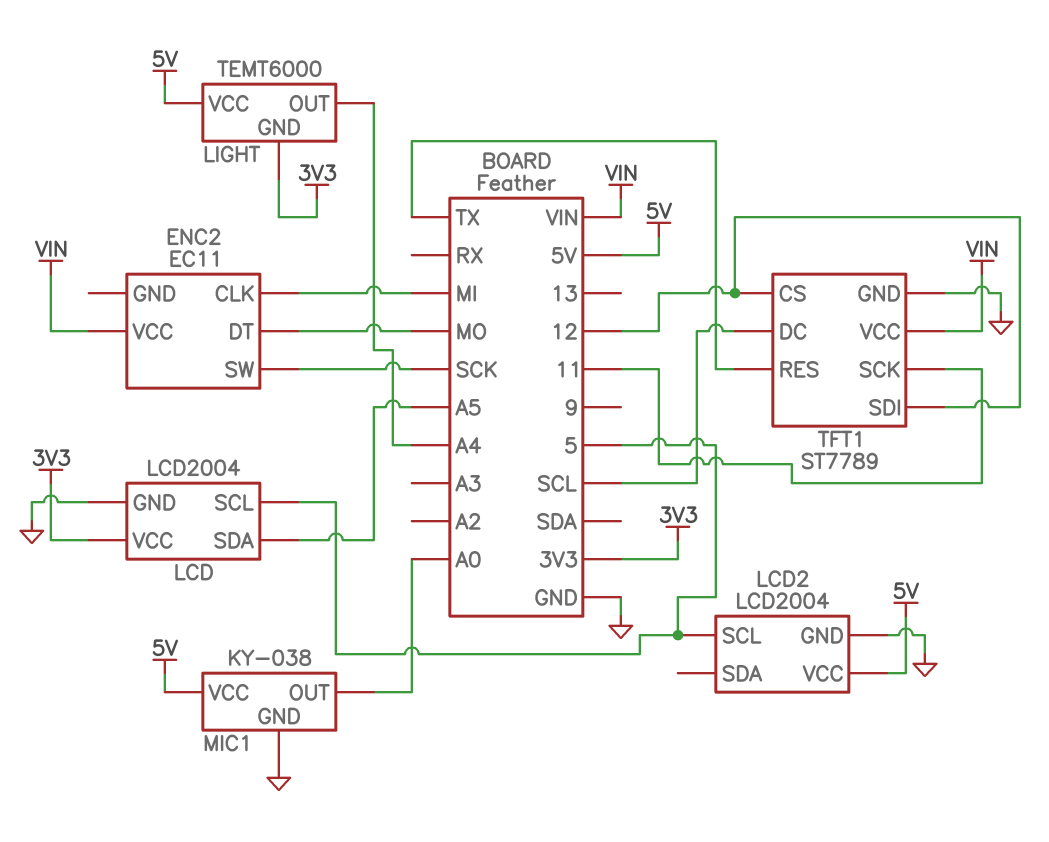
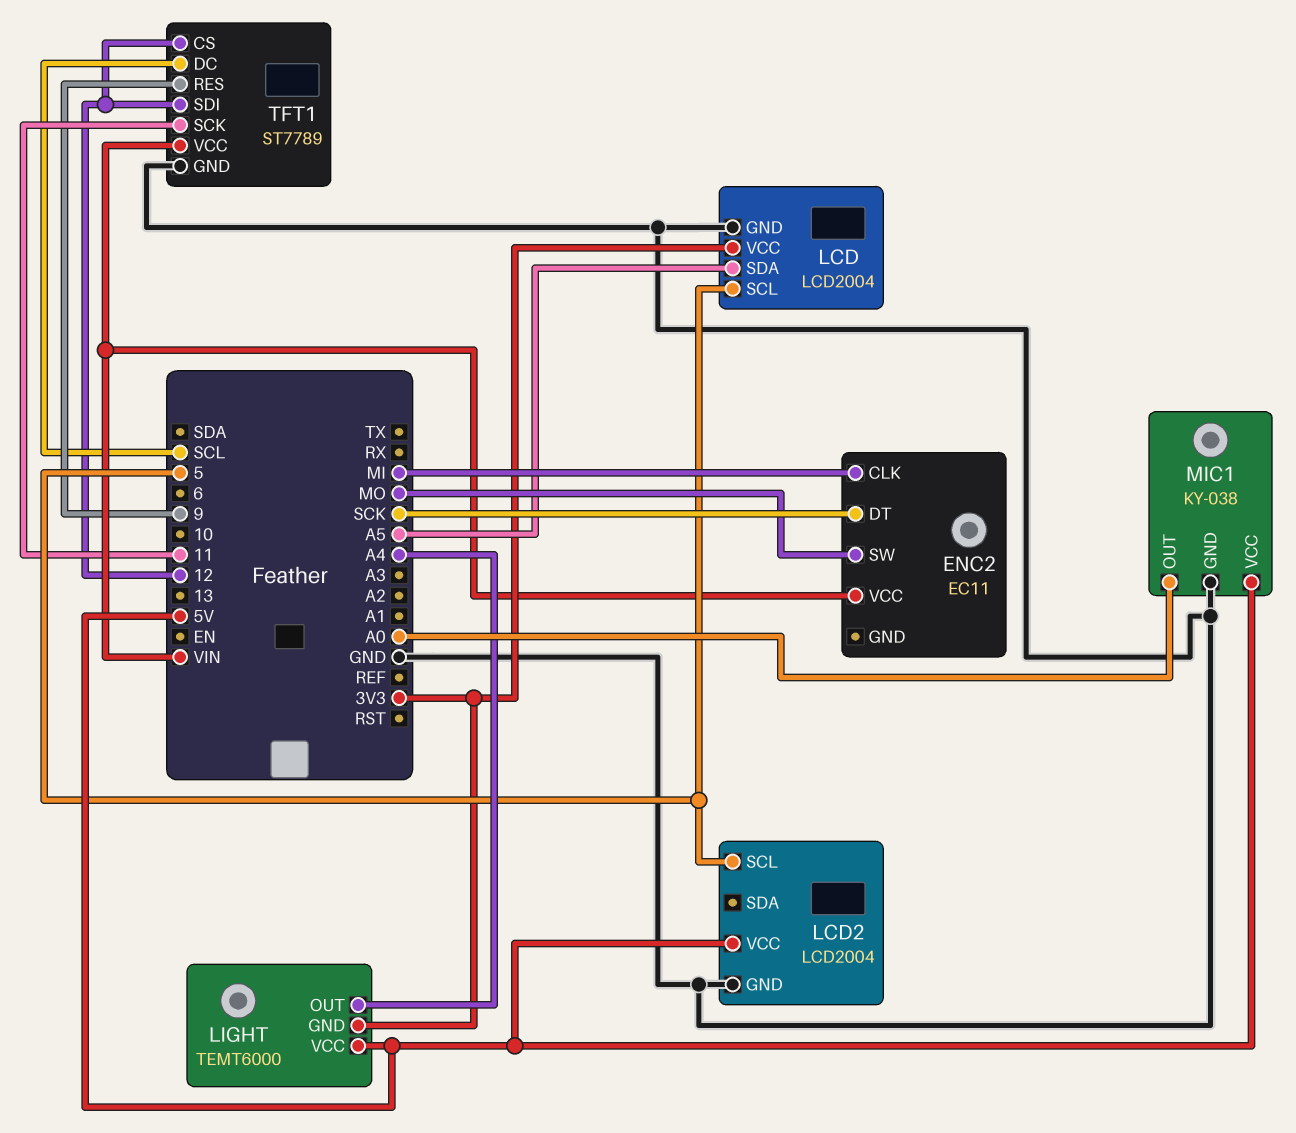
ENC2 pin DT: MO -> SCK
ENC2 pin SW: SCK -> MO
TFT1 pin RES: TX -> 9

